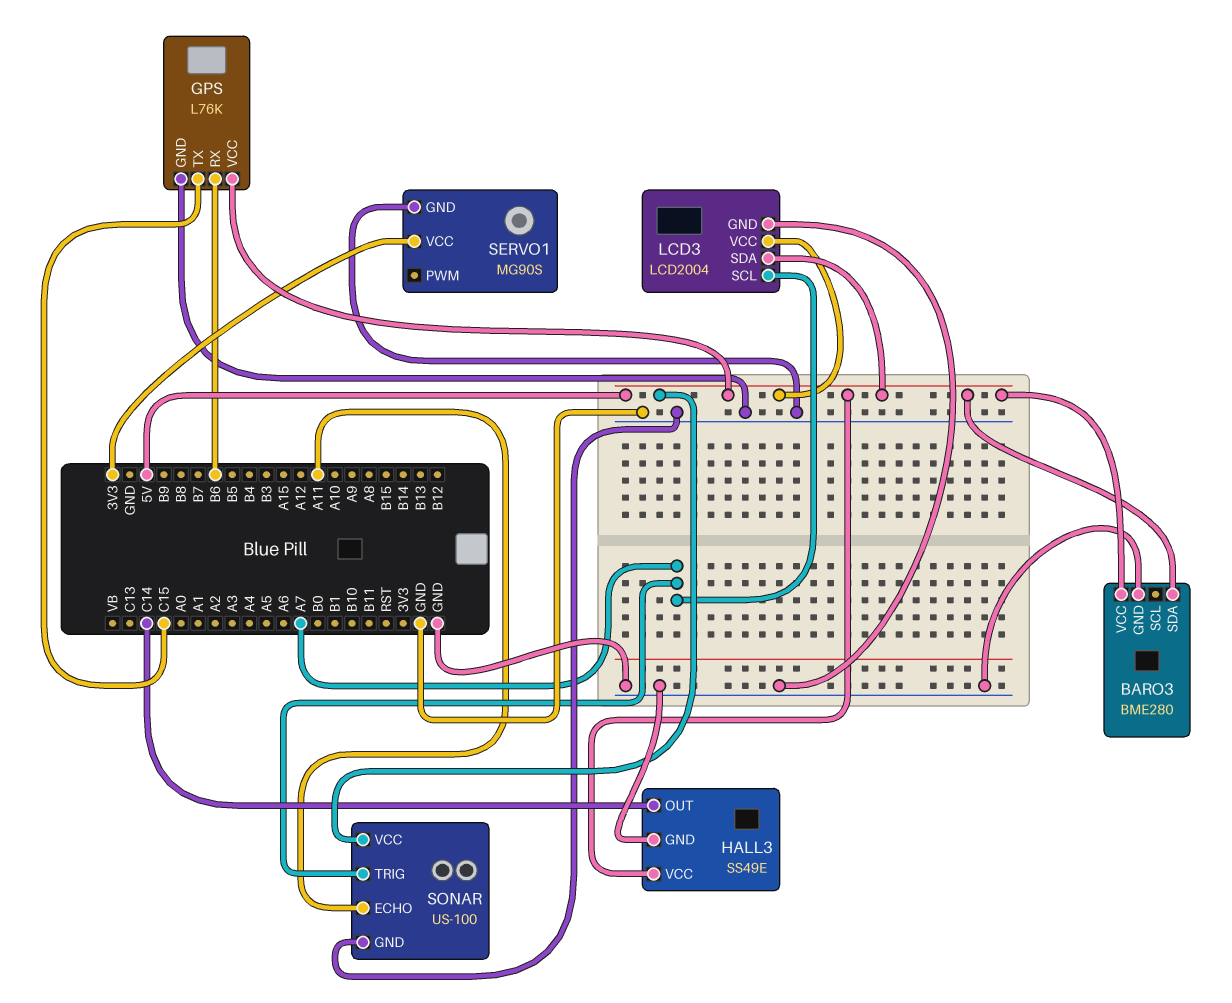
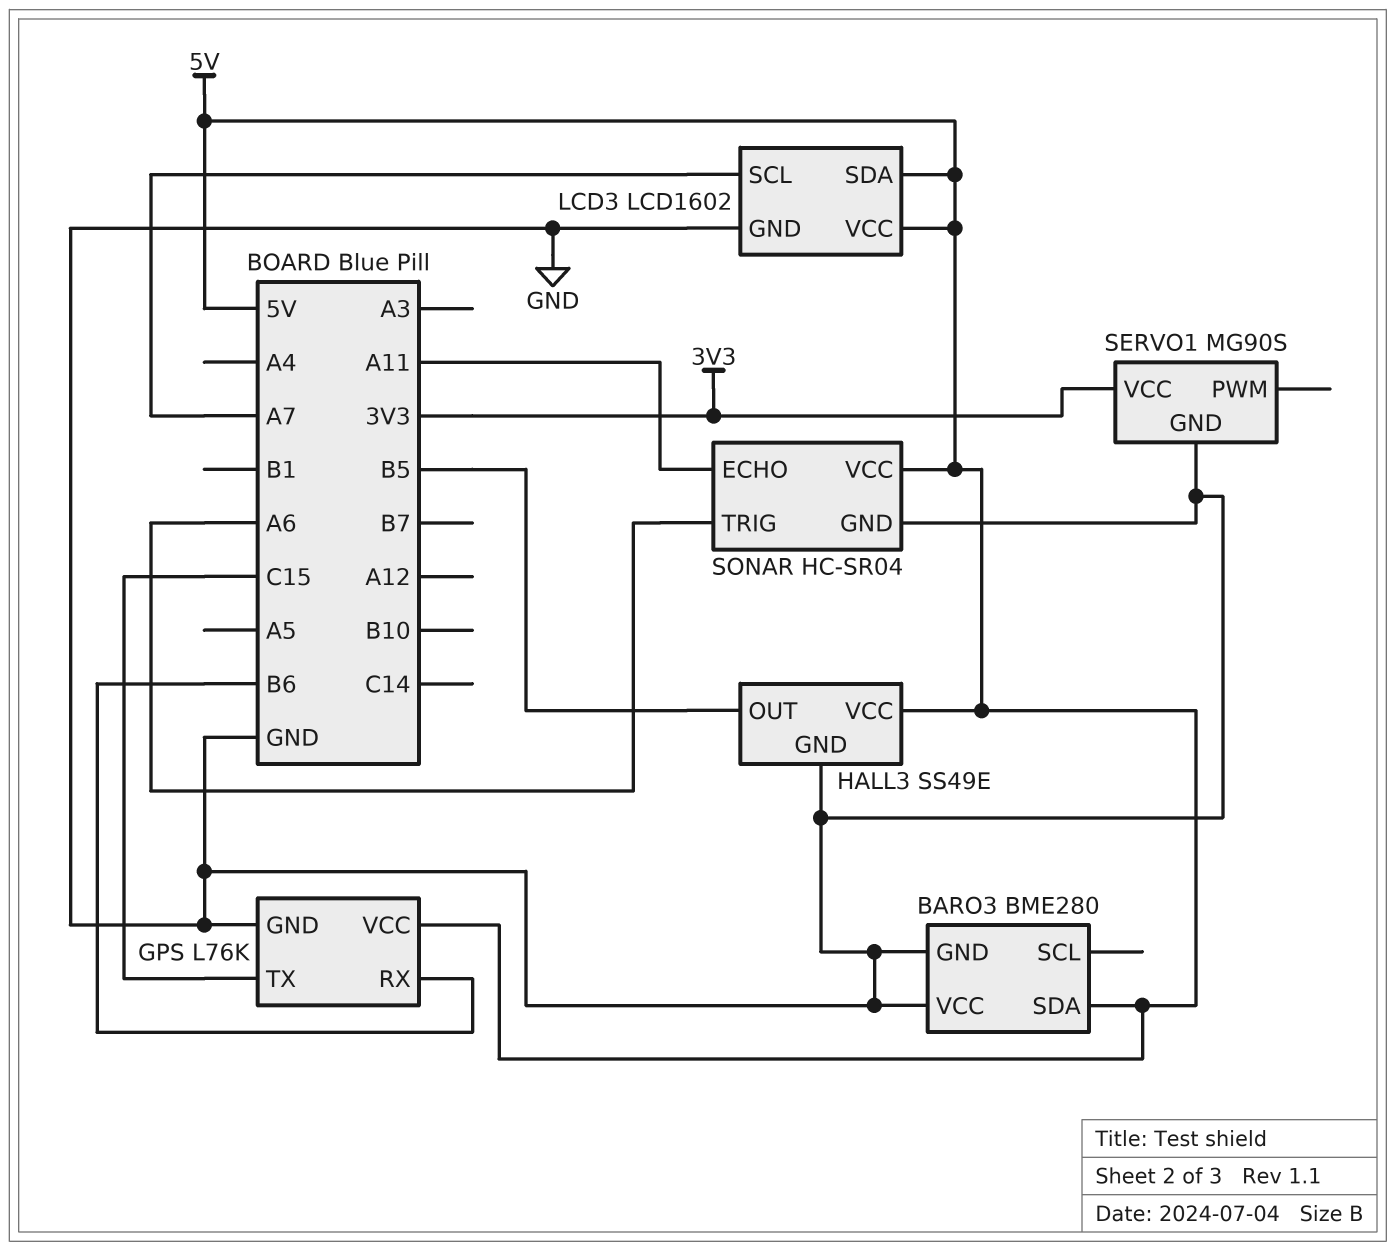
BARO3 pin VCC: 5V -> GND
HALL3 pin OUT: C14 -> B5
LCD3: LCD2004 -> LCD1602
SONAR: US-100 -> HC-SR04
SONAR pin TRIG: A7 -> A6

